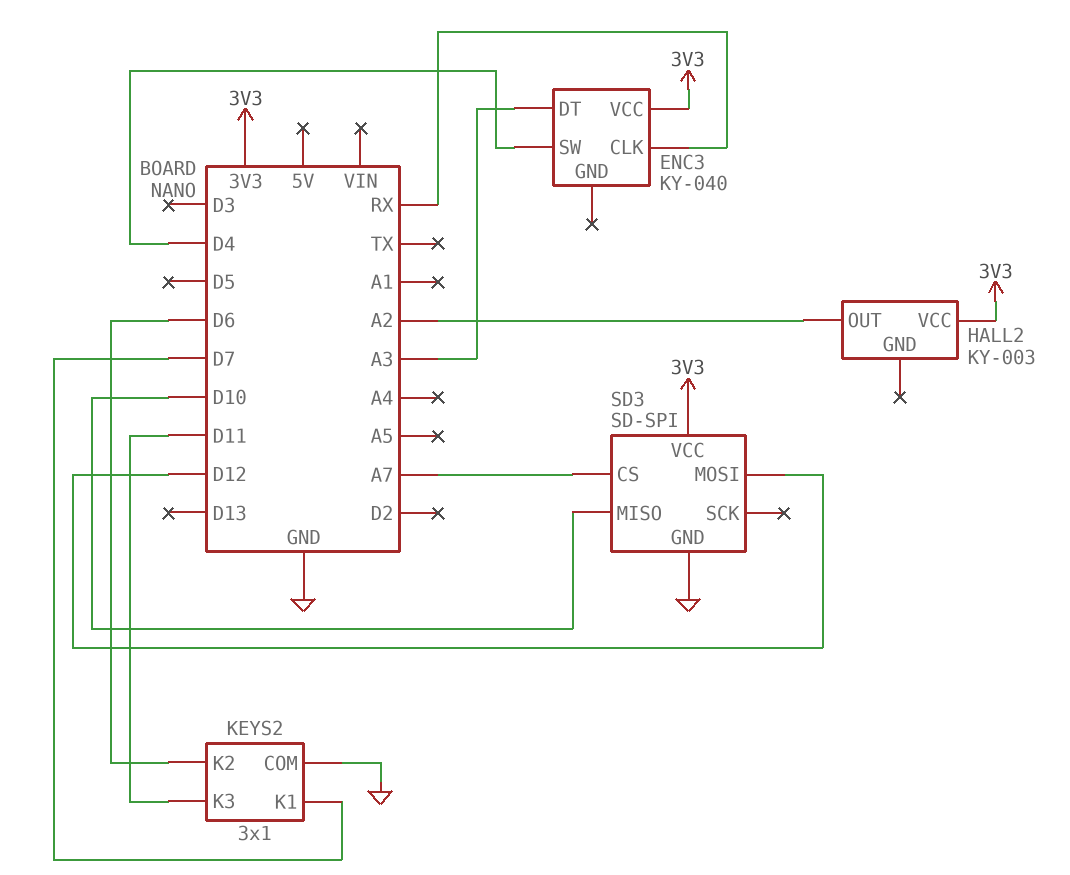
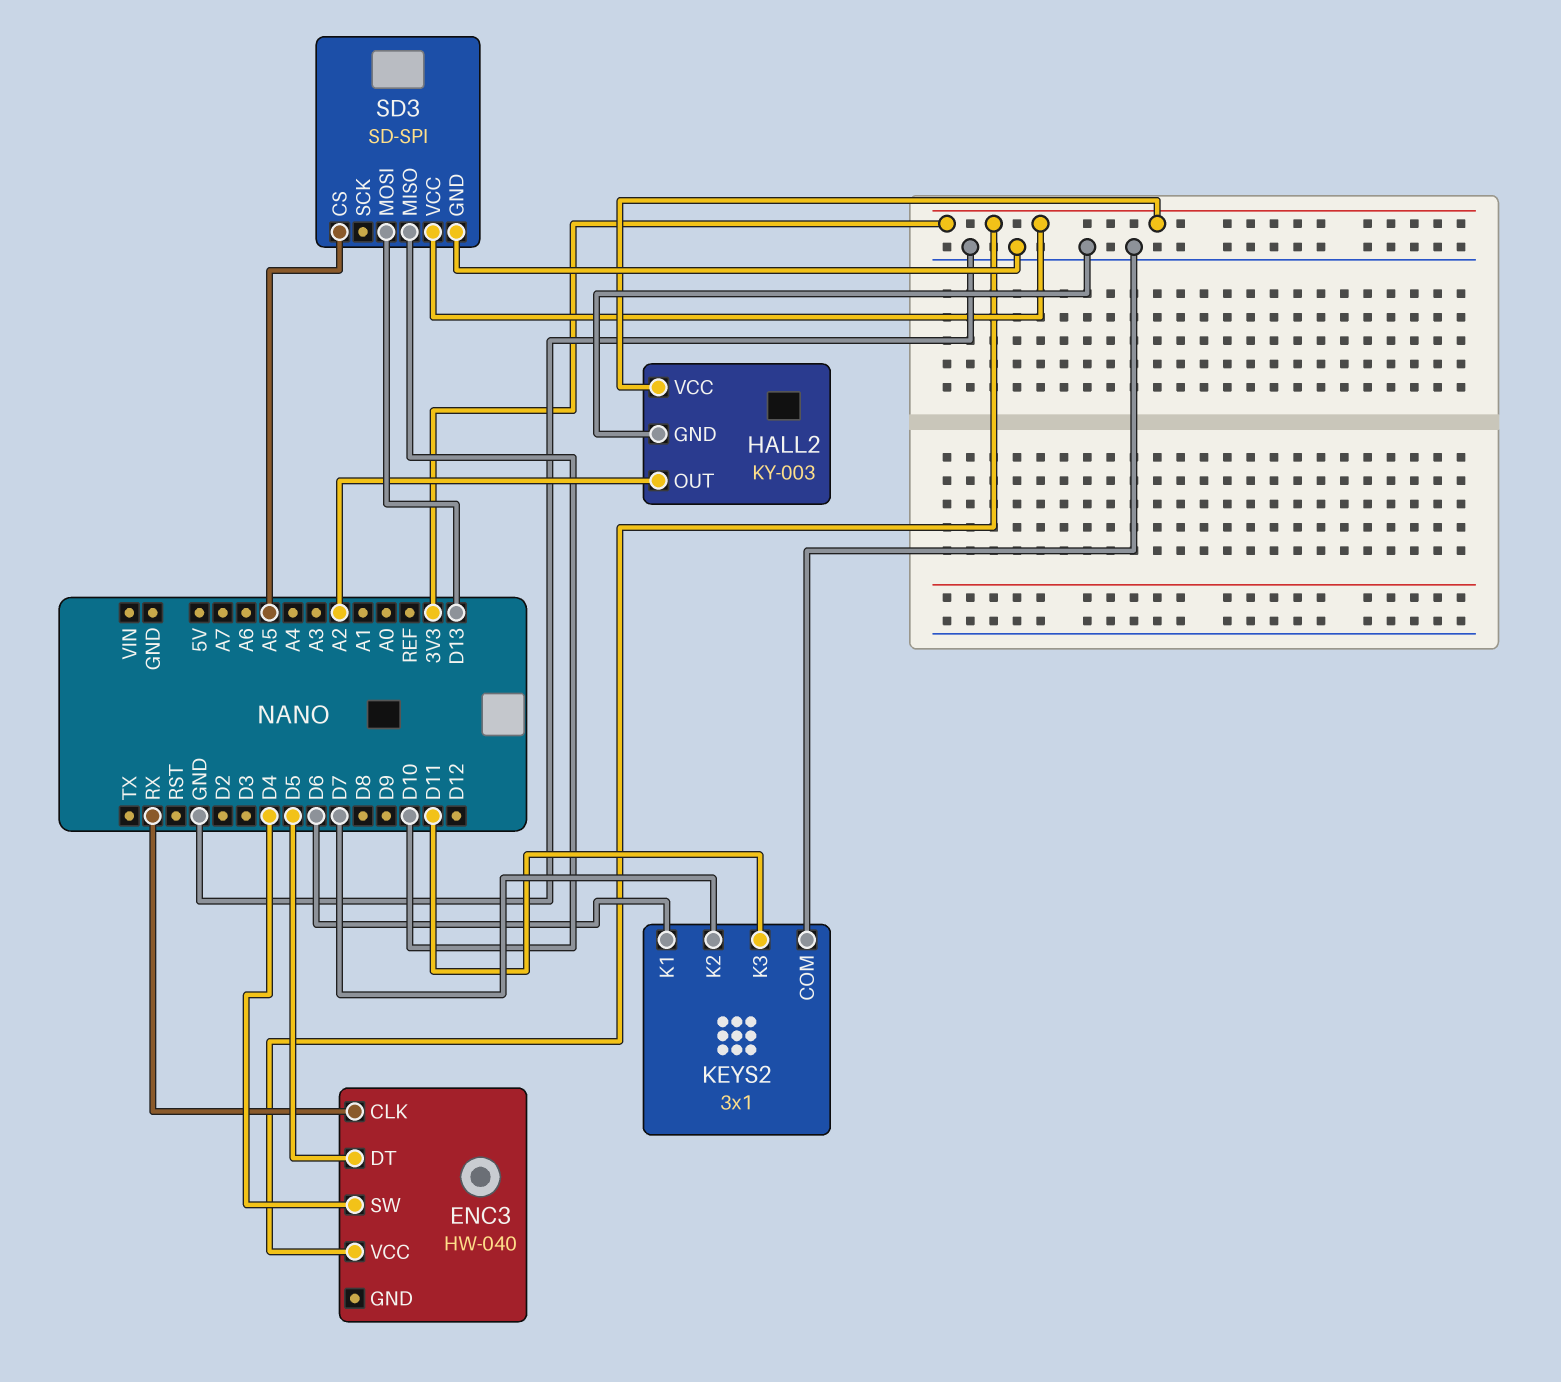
ENC3: KY-040 -> HW-040
ENC3 pin DT: A3 -> D5
HALL2 pin GND: none -> GND
KEYS2 pin K1: D7 -> D6
KEYS2 pin K2: D6 -> D7
SD3 pin CS: A7 -> A5
SD3 pin MOSI: D12 -> D13

